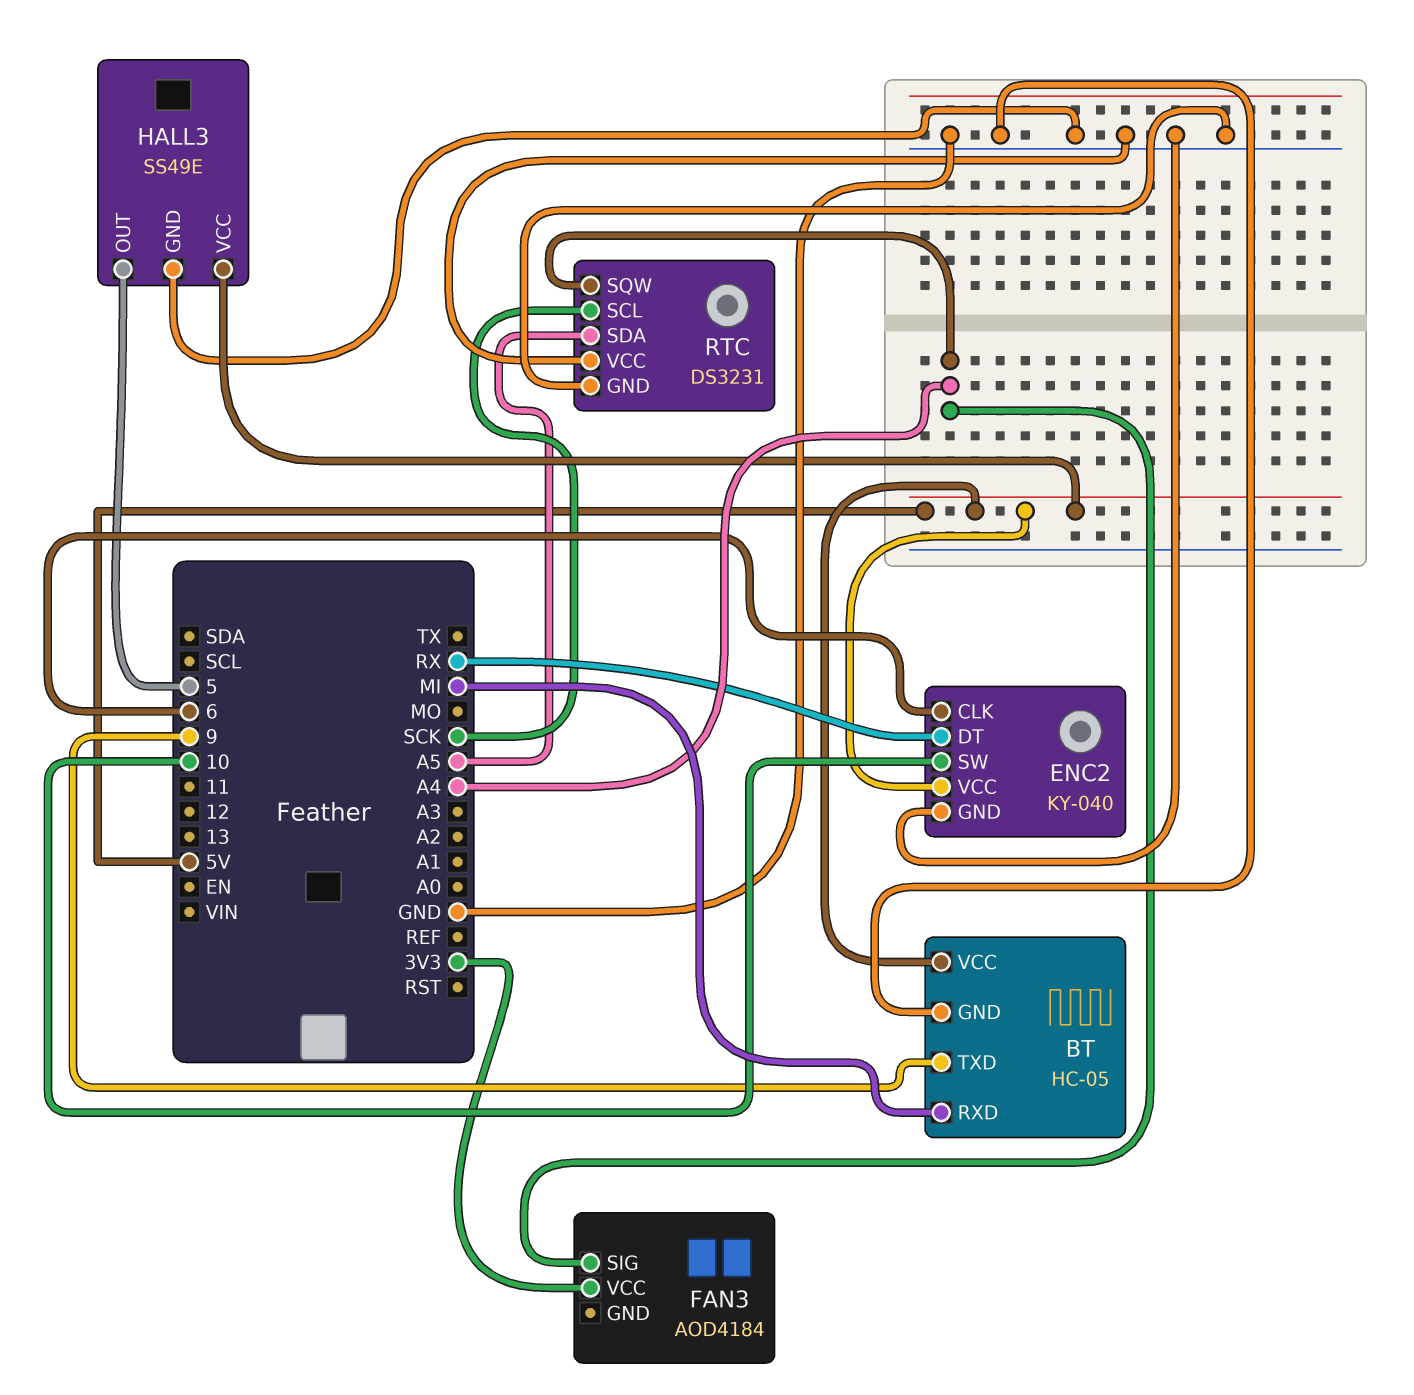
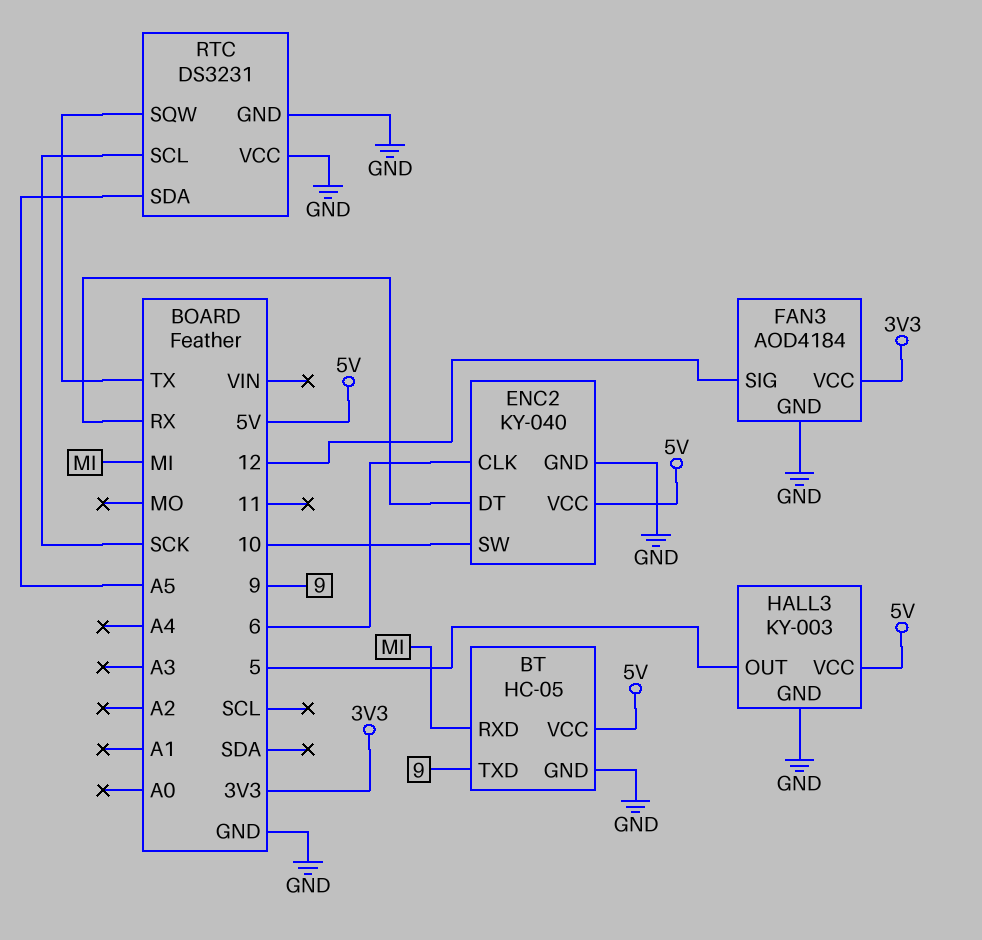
FAN3 pin GND: none -> GND
FAN3 pin SIG: A4 -> 12
HALL3: SS49E -> KY-003
RTC pin SQW: A4 -> TX

